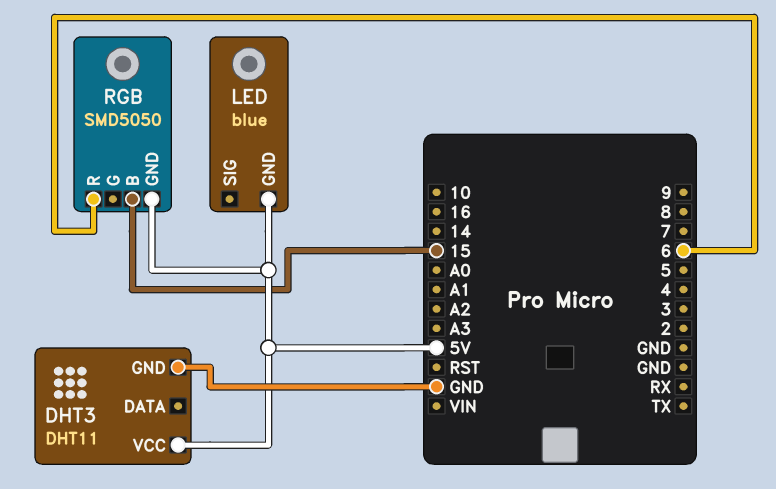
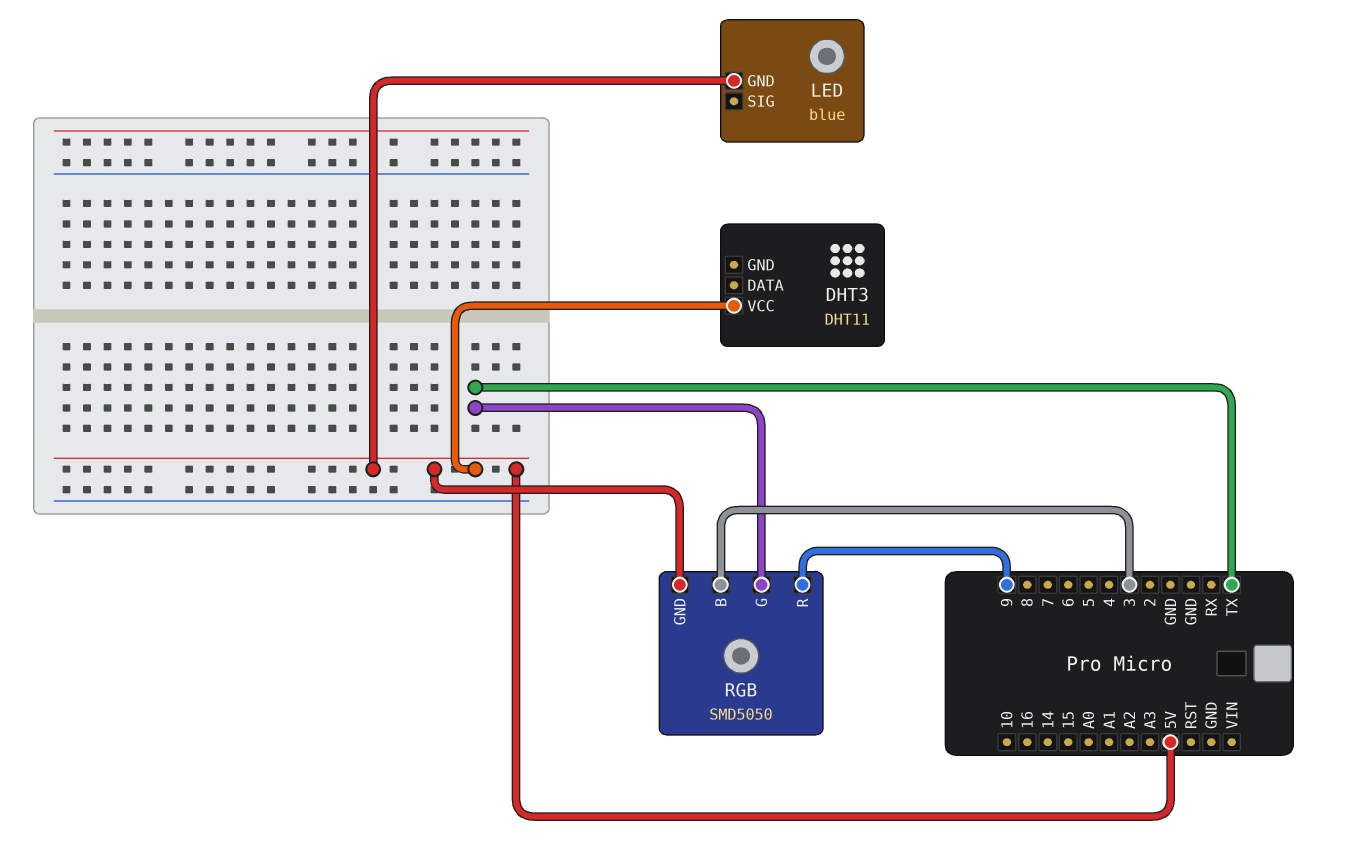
DHT3 pin GND: GND -> none
RGB pin B: 15 -> 3
RGB pin G: none -> TX
RGB pin R: 6 -> 9

